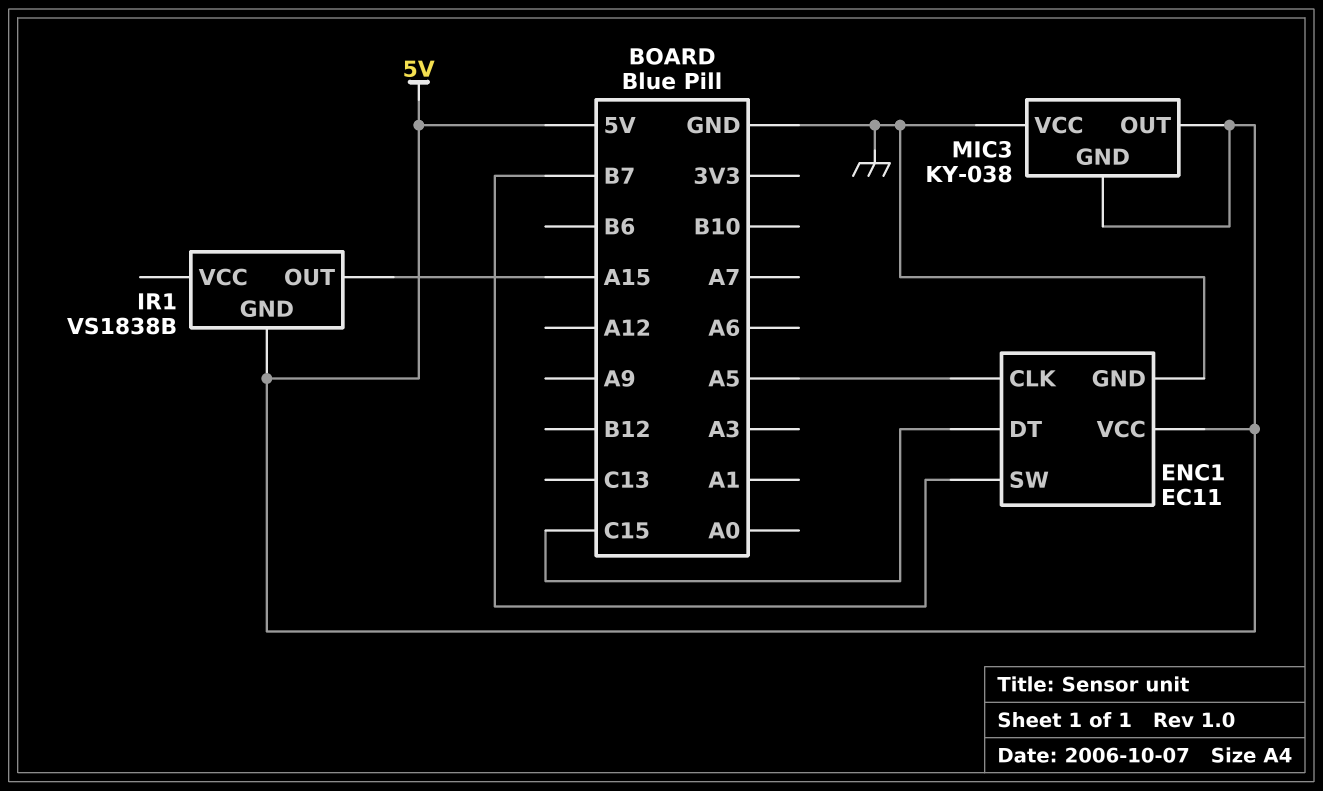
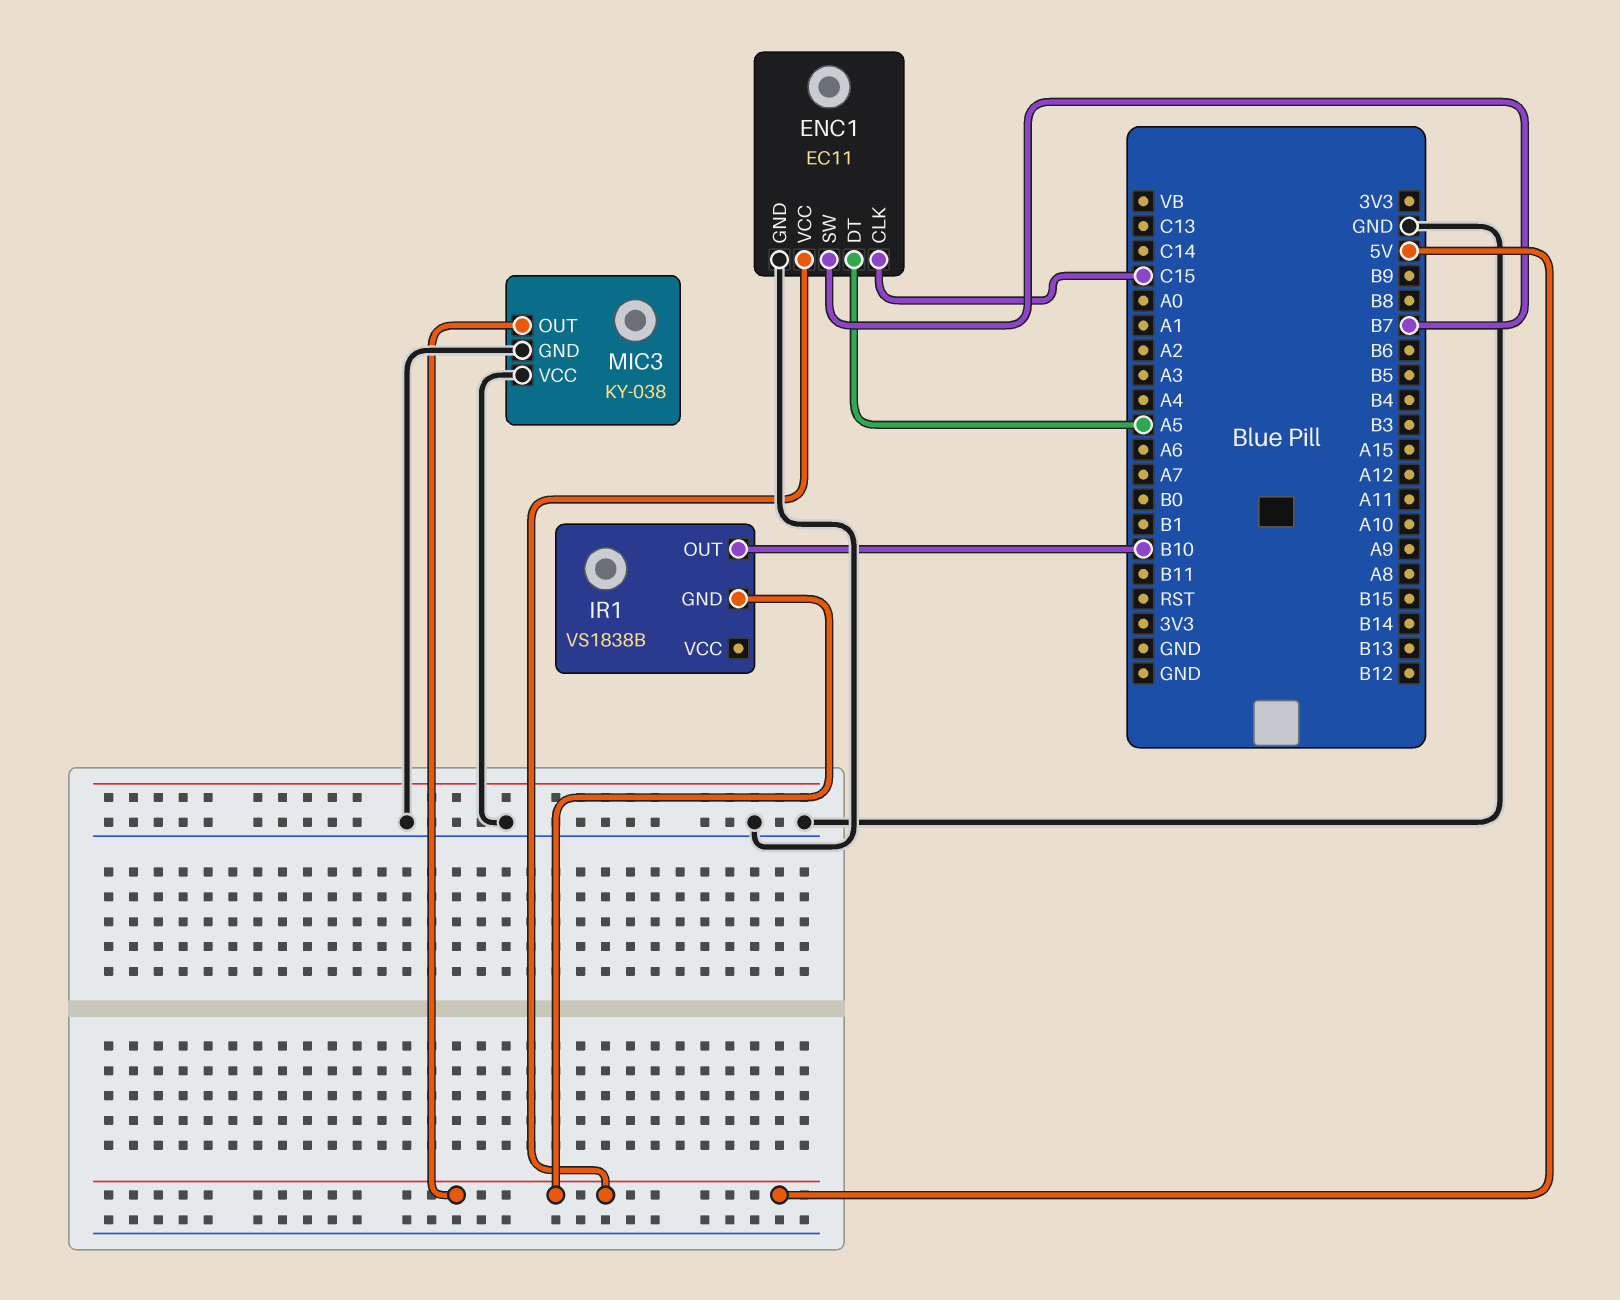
ENC1 pin CLK: A5 -> C15
ENC1 pin DT: C15 -> A5
IR1 pin OUT: A15 -> B10
MIC3 pin GND: 5V -> GND

